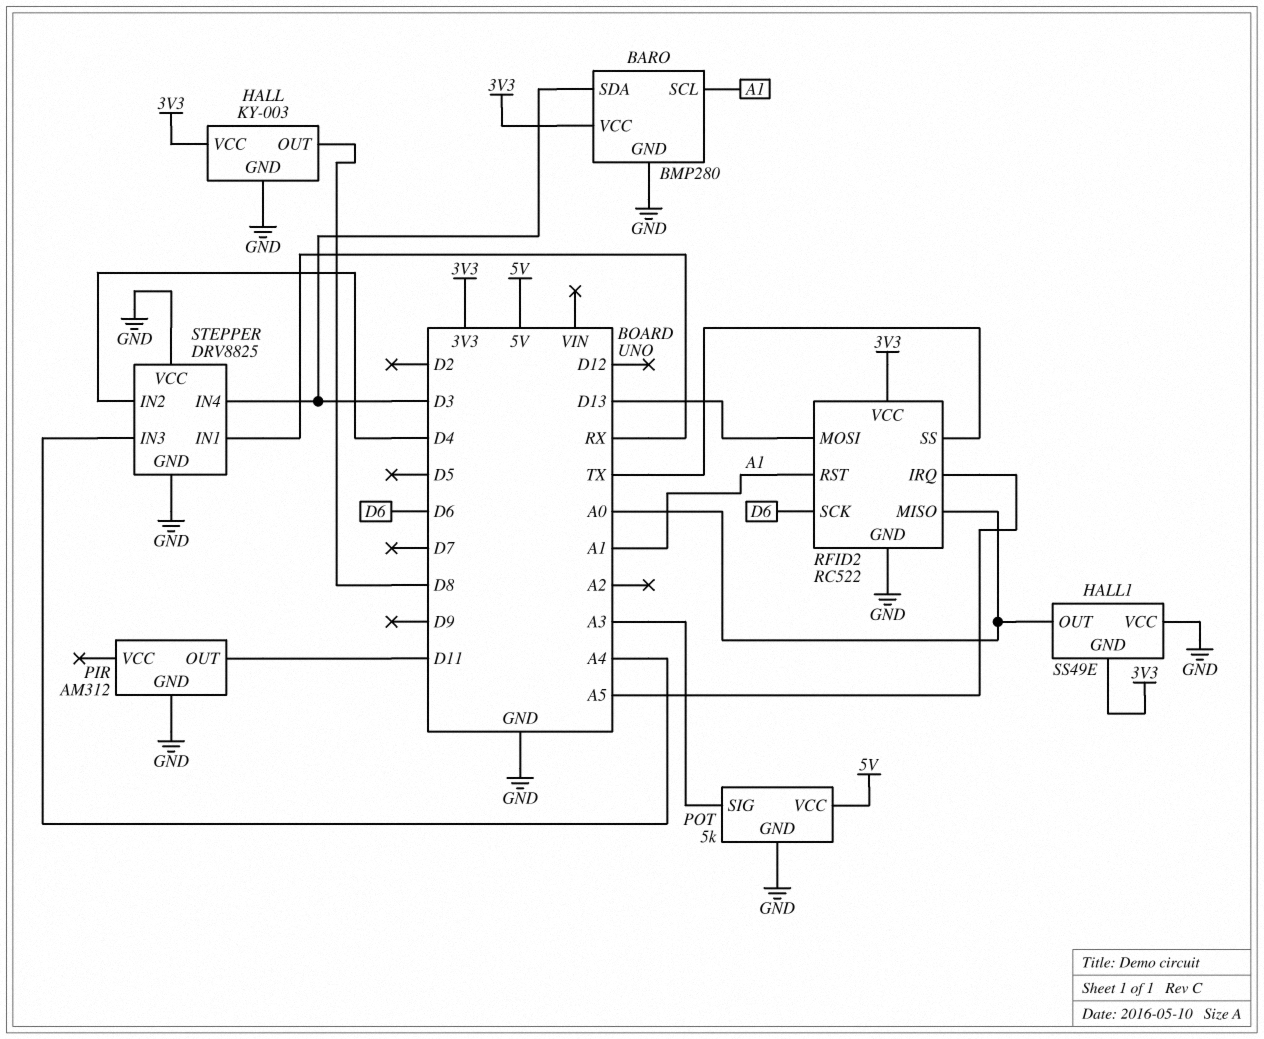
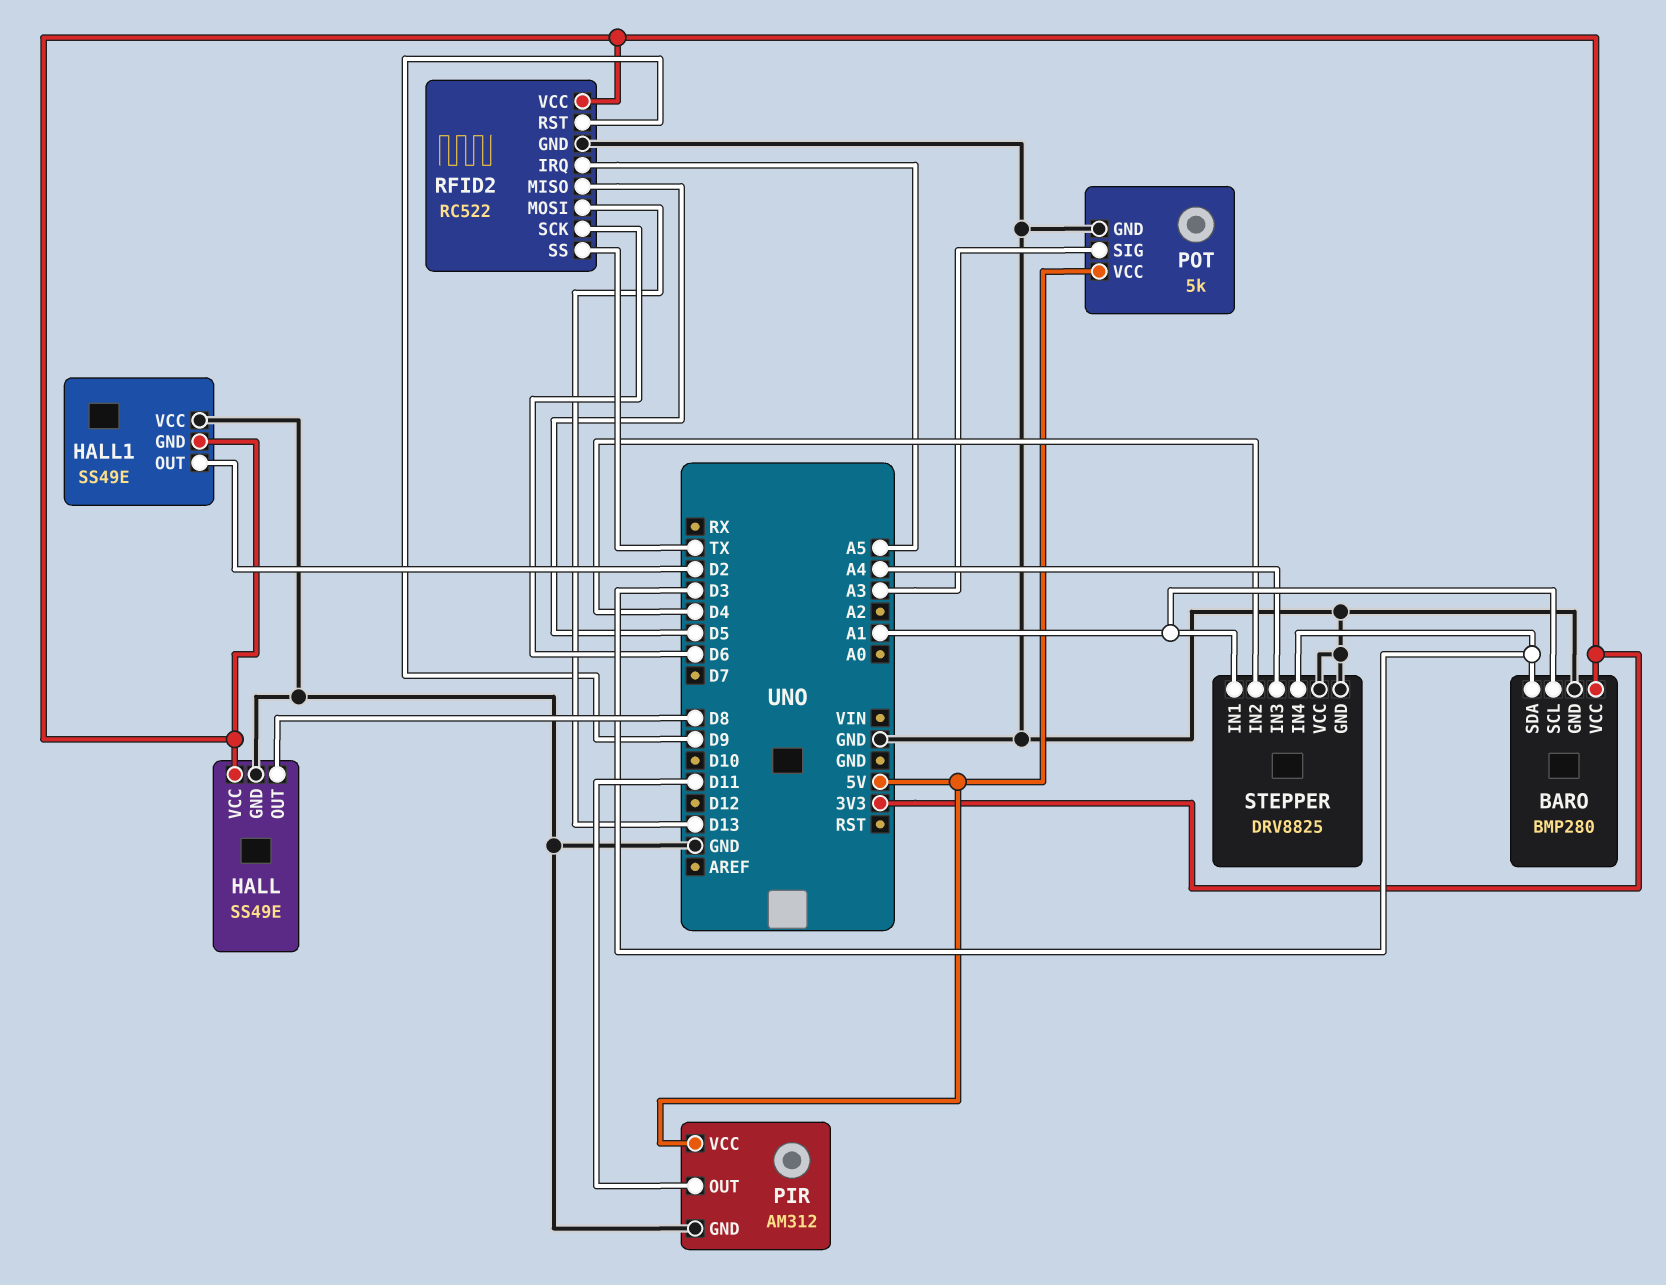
HALL: KY-003 -> SS49E
HALL1 pin OUT: A0 -> D2
PIR pin VCC: none -> 5V
RFID2 pin MISO: A0 -> D5
RFID2 pin RST: A1 -> D9
STEPPER pin IN1: RX -> A1

